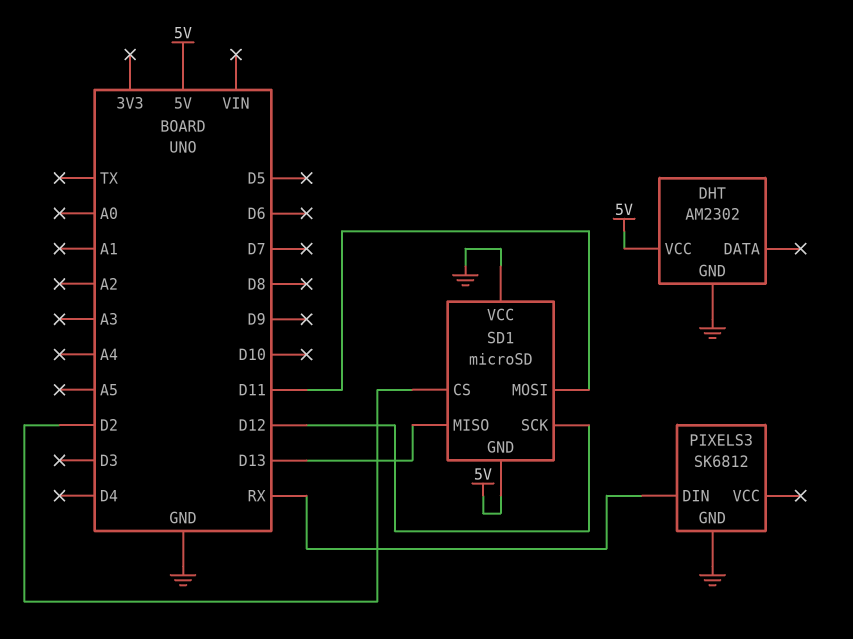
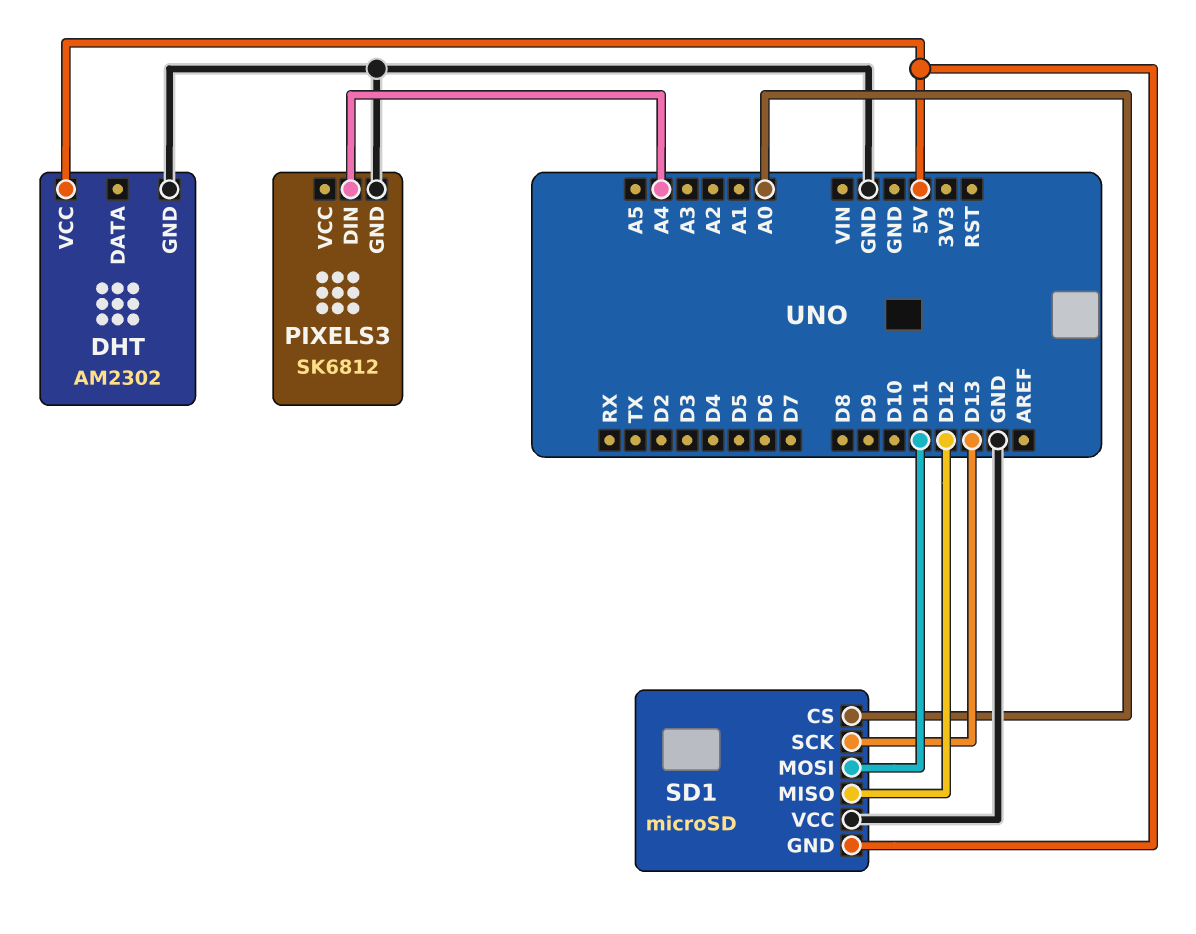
PIXELS3 pin DIN: RX -> A4
SD1 pin CS: D2 -> A0
SD1 pin MISO: D13 -> D12
SD1 pin SCK: D12 -> D13

